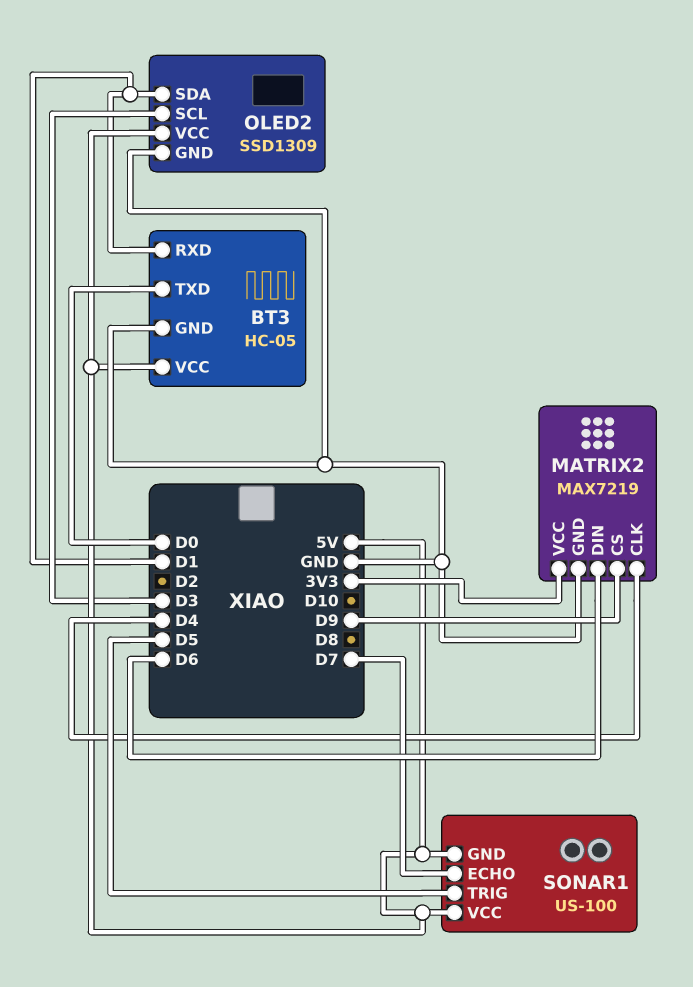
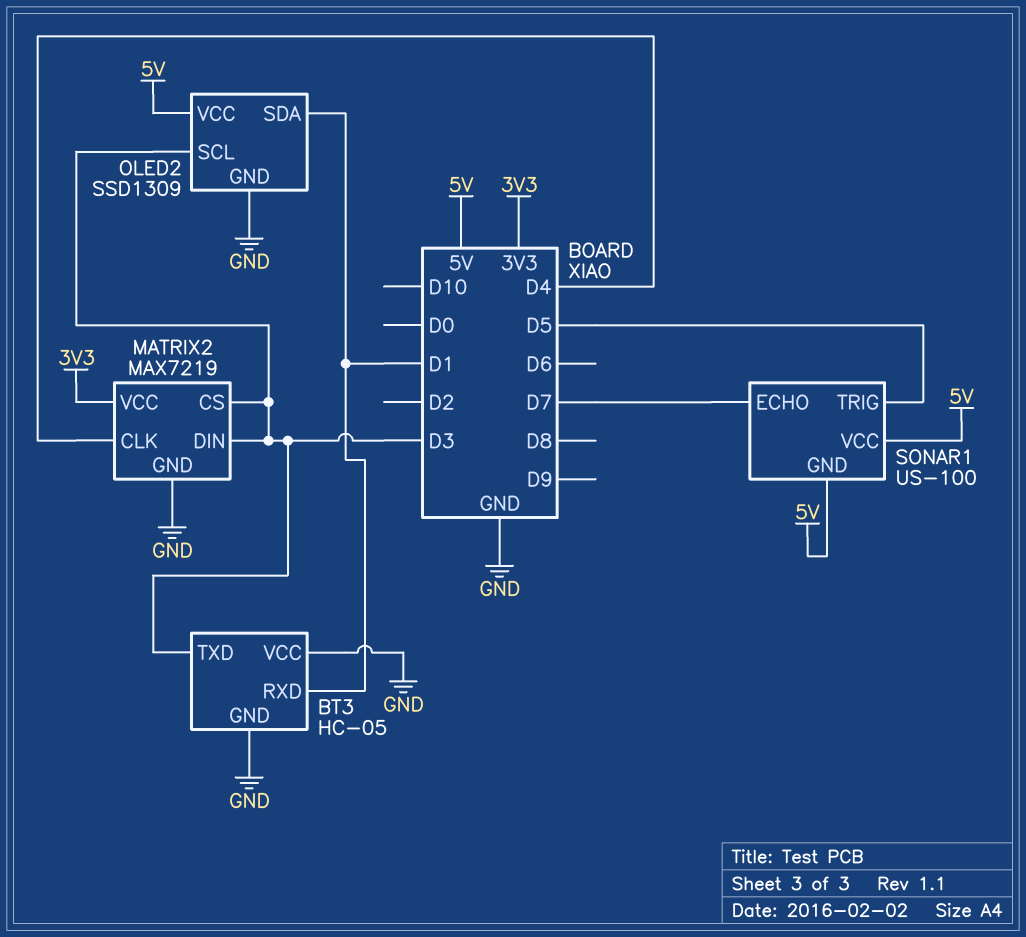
BT3 pin TXD: D0 -> D3
BT3 pin VCC: 5V -> GND
MATRIX2 pin CS: D9 -> D3
MATRIX2 pin DIN: D6 -> D3

